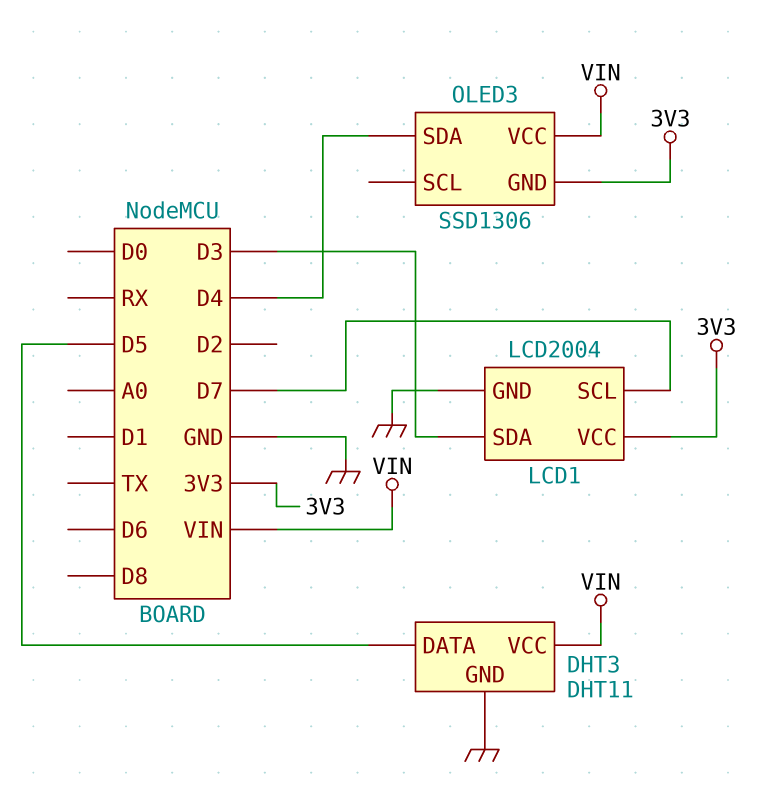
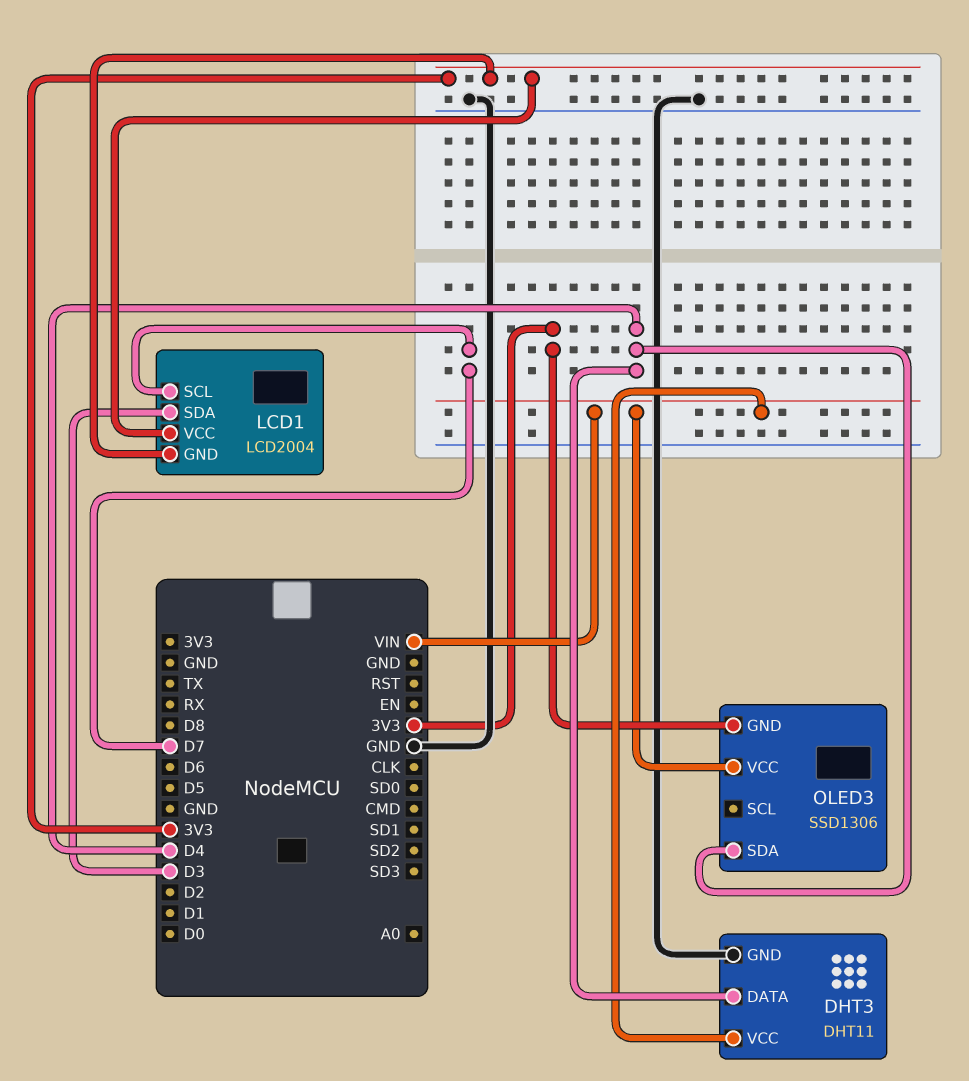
DHT3 pin DATA: D5 -> D4
LCD1 pin GND: GND -> 3V3

